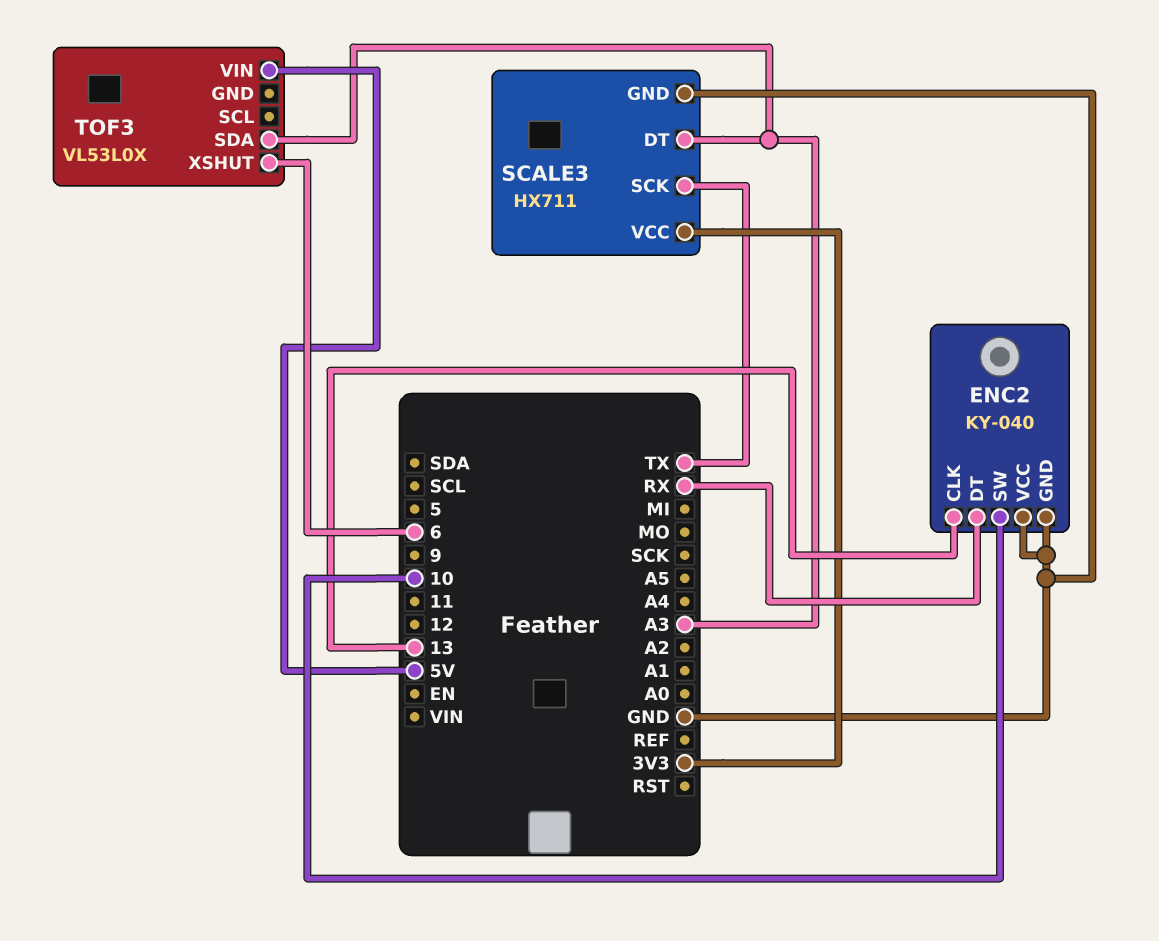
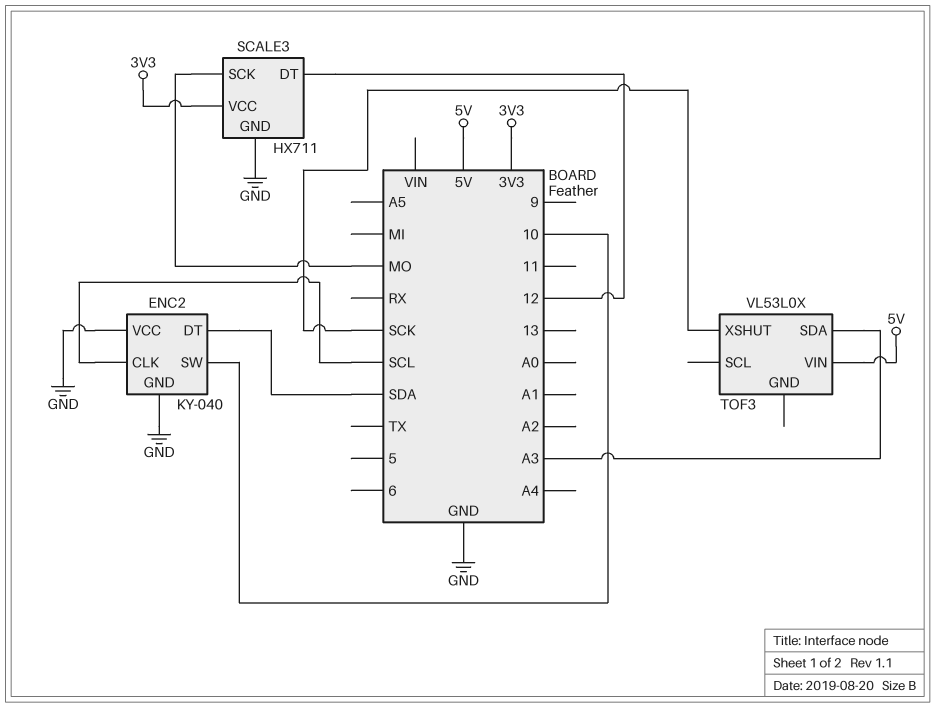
ENC2 pin CLK: 13 -> SCL
ENC2 pin DT: RX -> SDA
SCALE3 pin DT: A3 -> 12
SCALE3 pin SCK: TX -> MO
TOF3 pin XSHUT: 6 -> SCK

